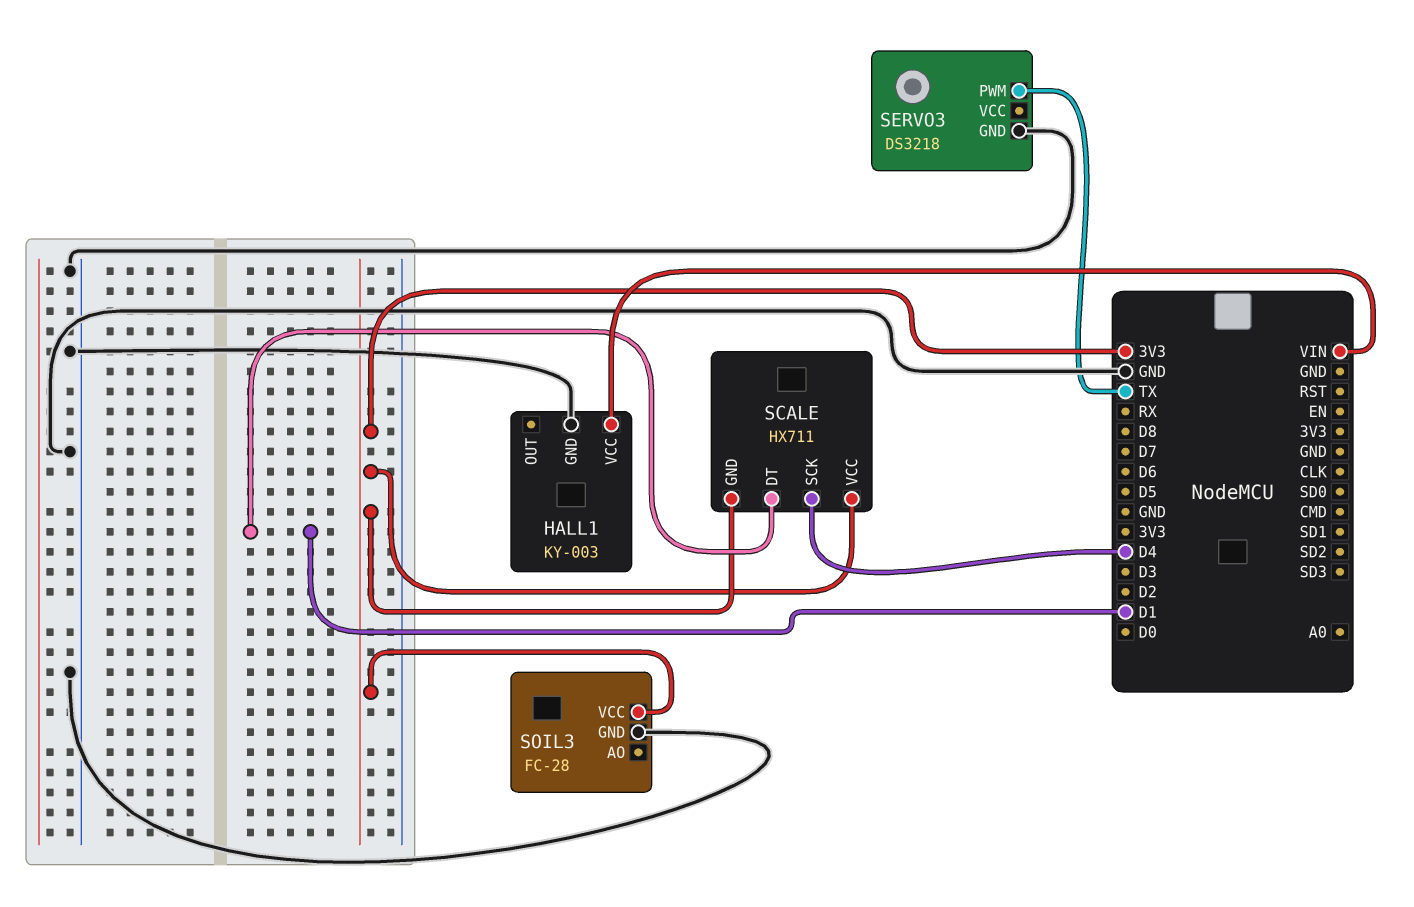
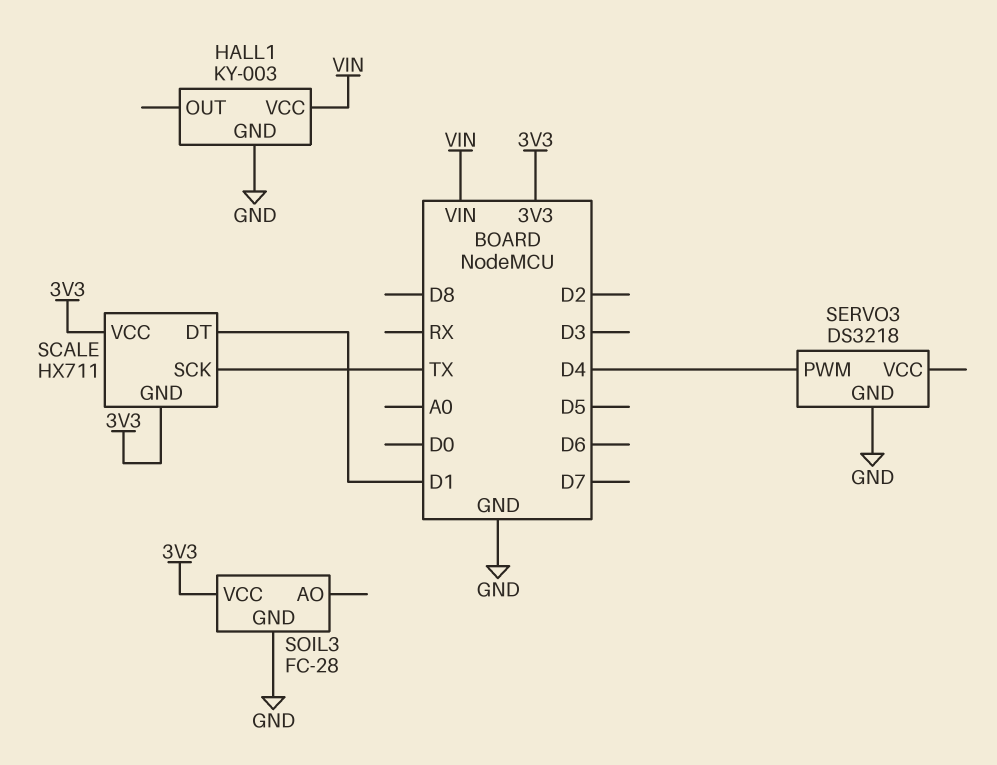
SCALE pin SCK: D4 -> TX
SERVO3 pin PWM: TX -> D4

